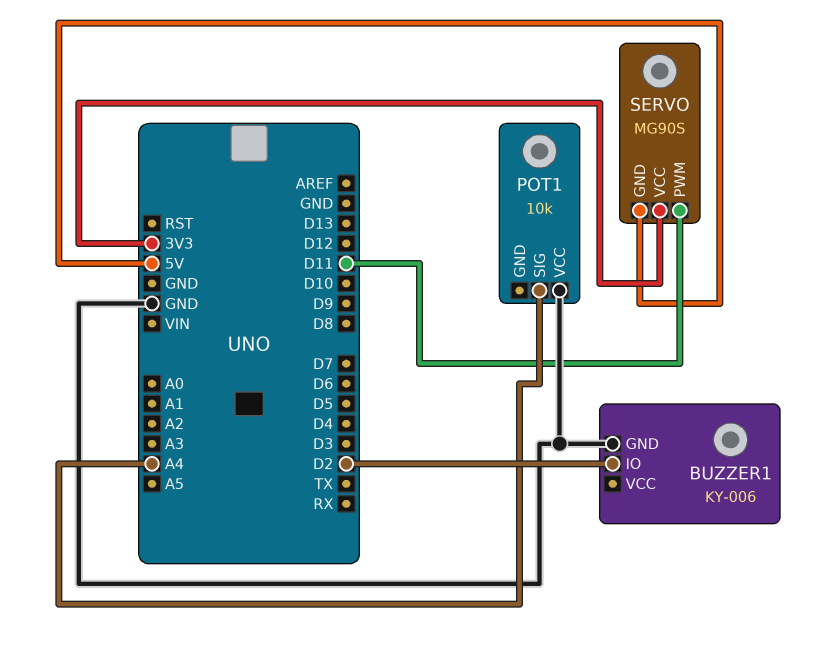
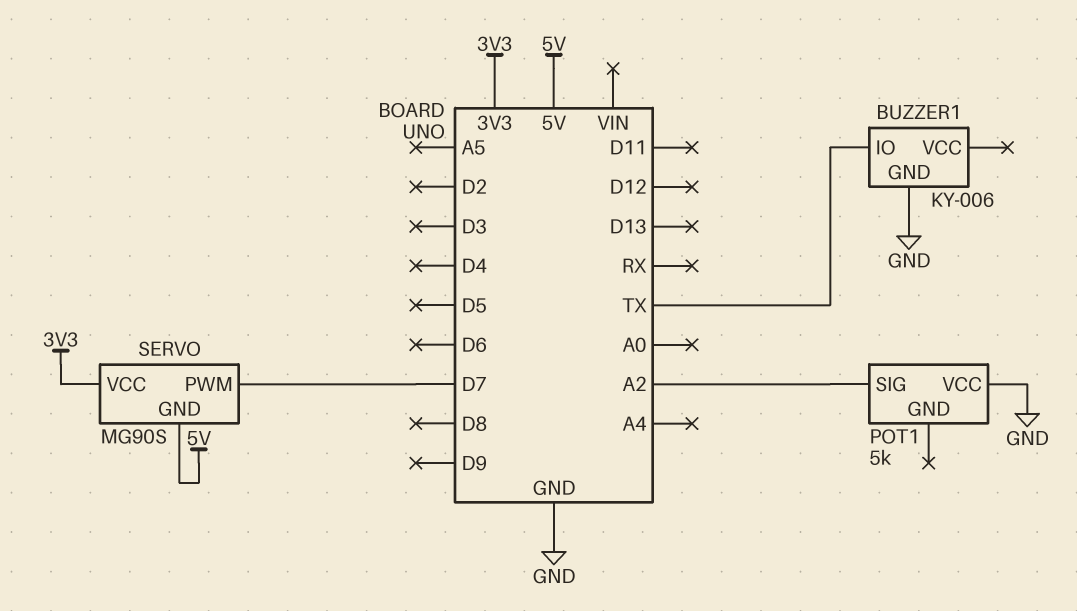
BUZZER1 pin IO: D2 -> TX
POT1: 10k -> 5k
POT1 pin SIG: A4 -> A2
SERVO pin PWM: D11 -> D7

